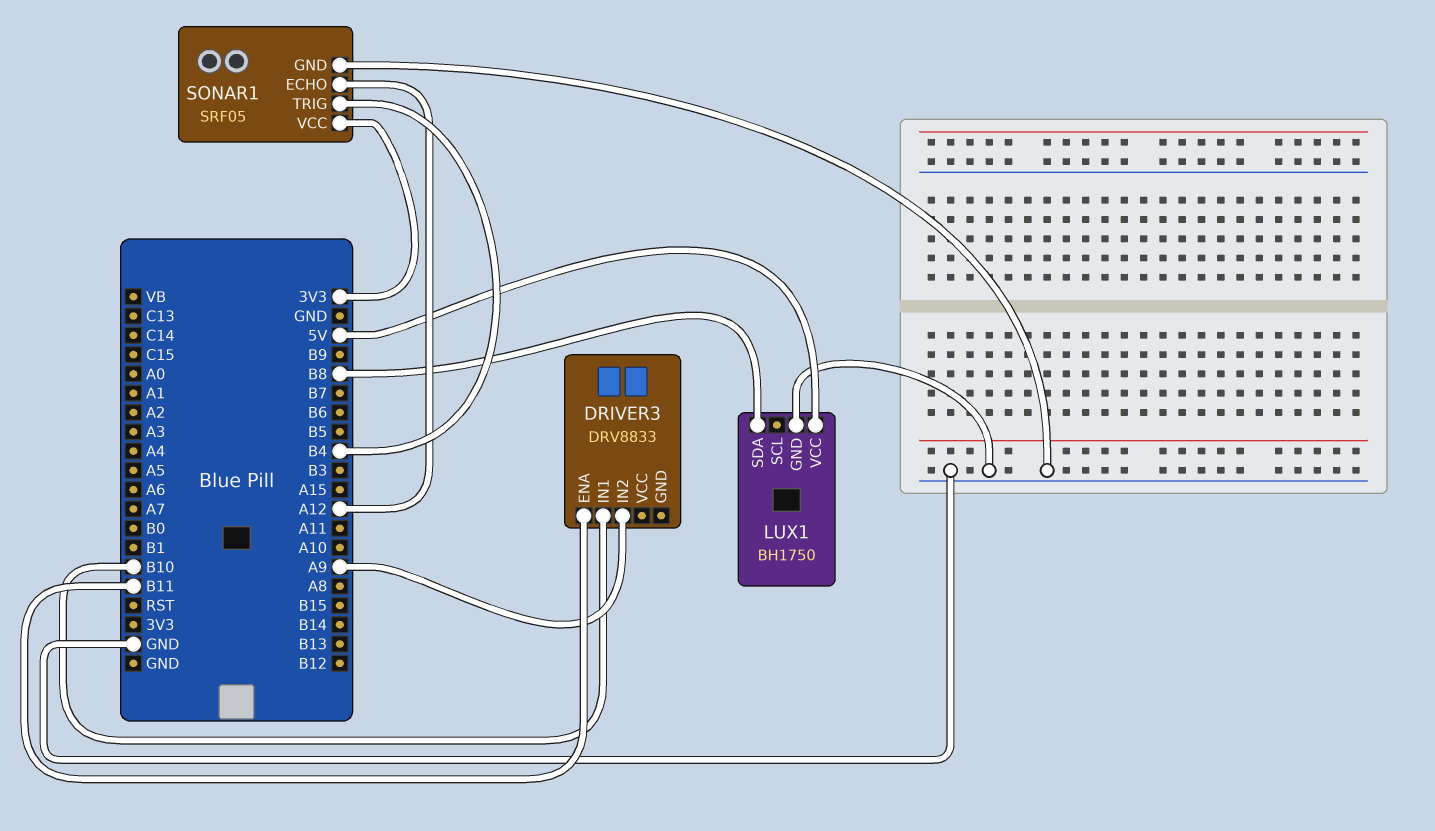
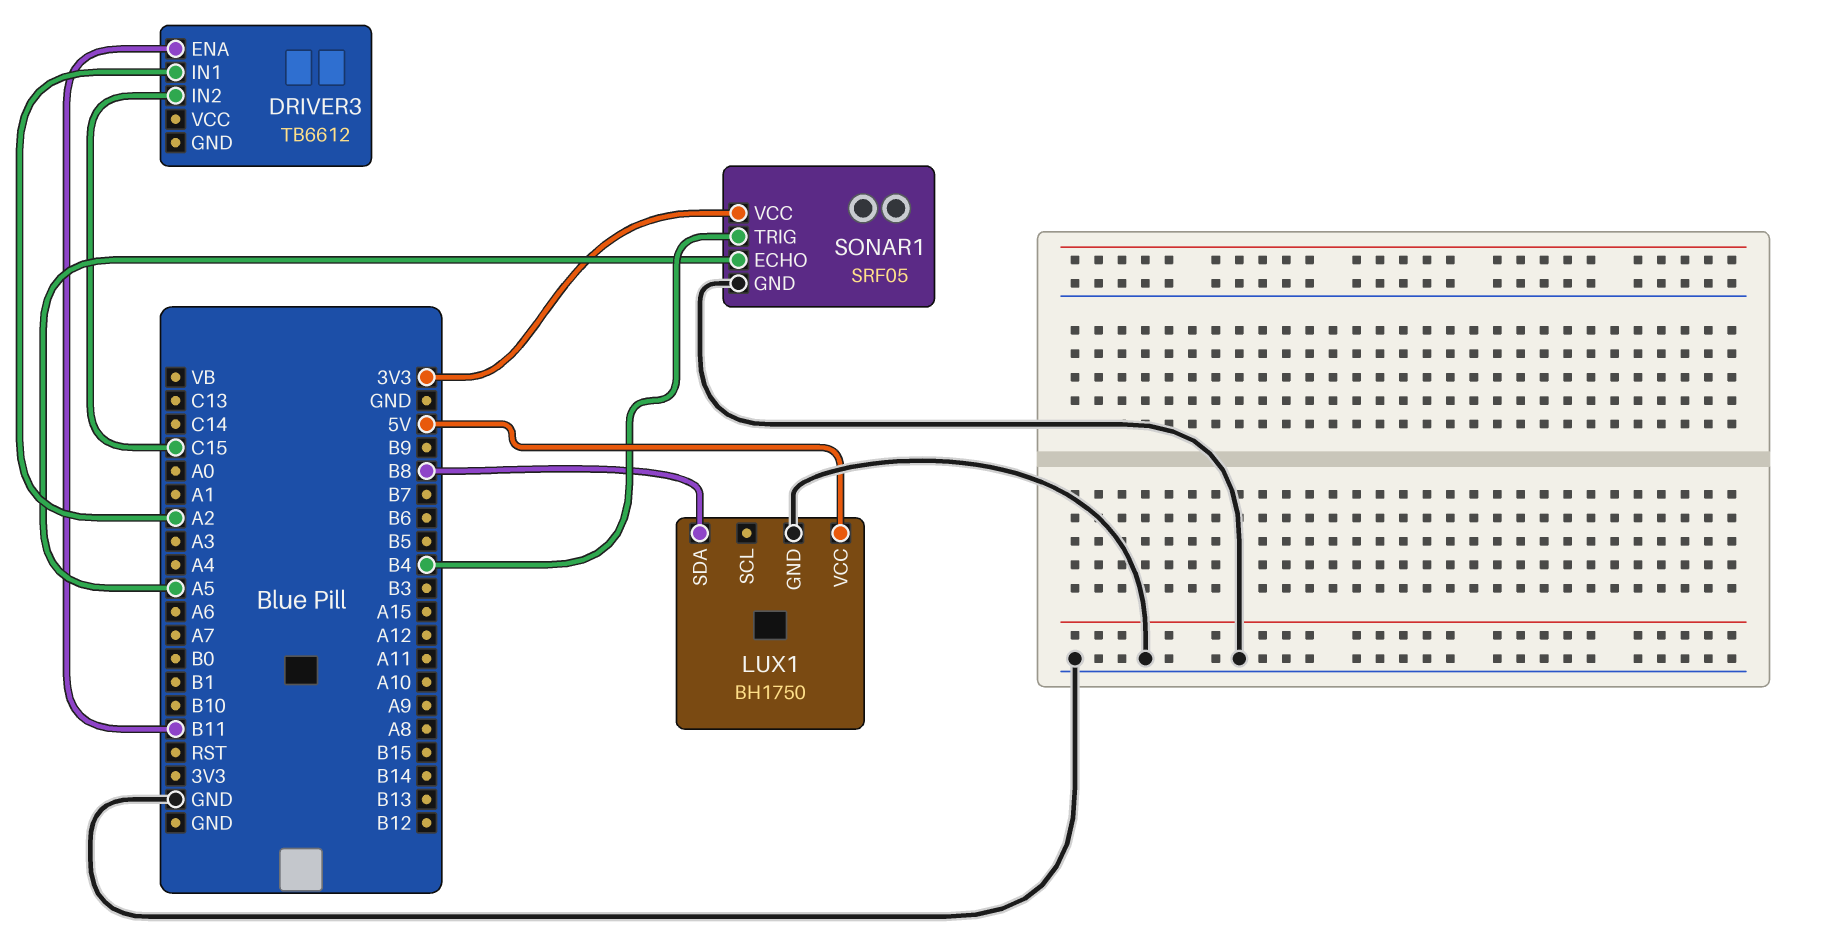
DRIVER3: DRV8833 -> TB6612
DRIVER3 pin IN1: B10 -> A2
DRIVER3 pin IN2: A9 -> C15
SONAR1 pin ECHO: A12 -> A5

